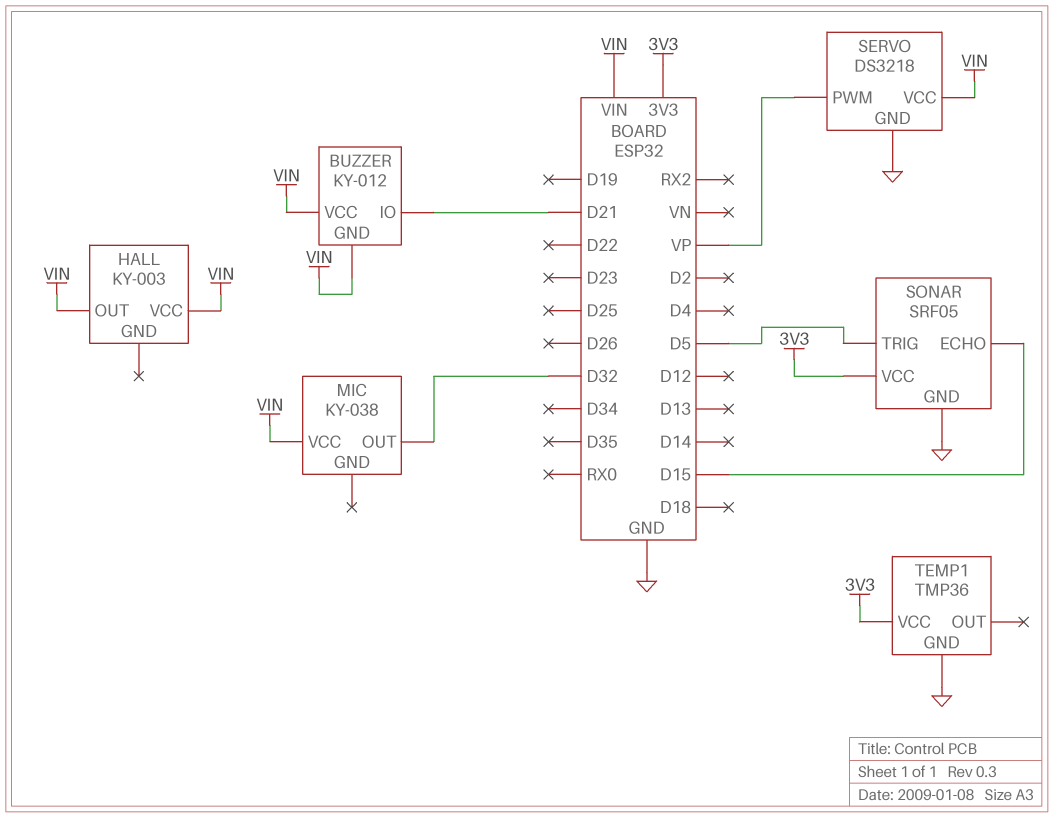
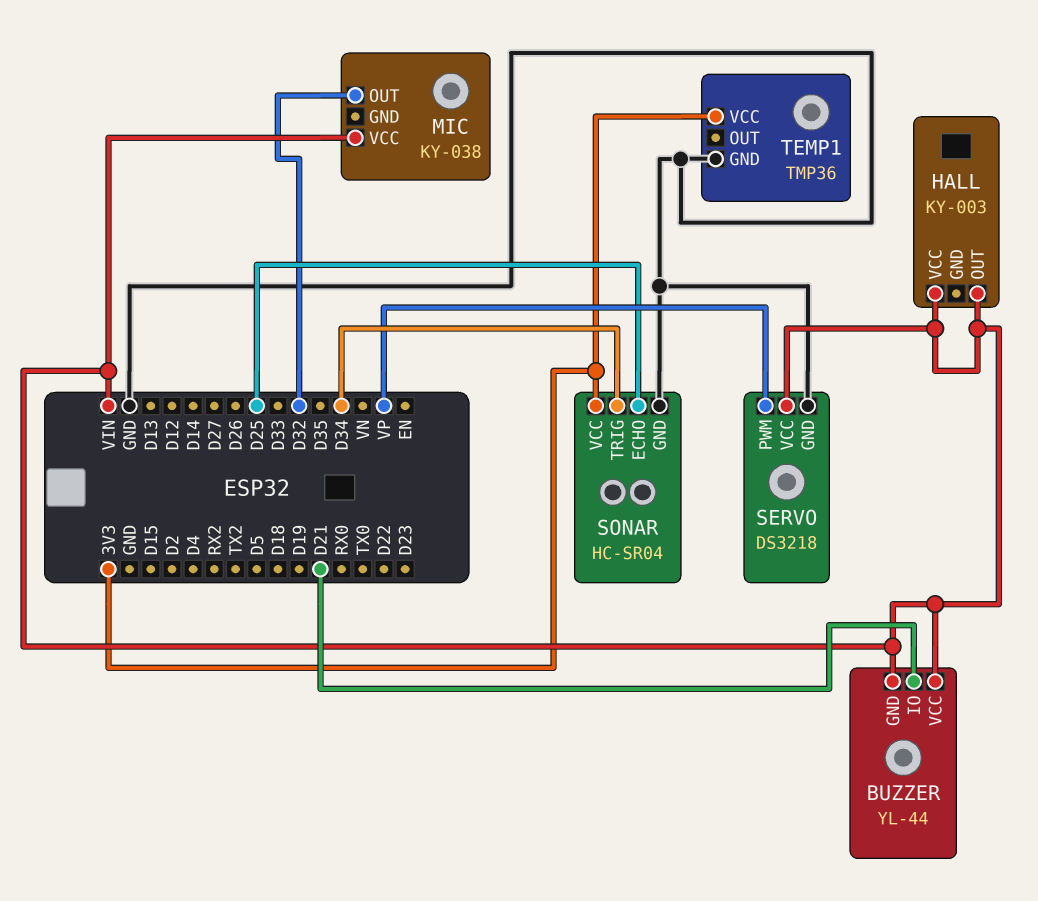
BUZZER: KY-012 -> YL-44
SONAR: SRF05 -> HC-SR04
SONAR pin ECHO: D15 -> D25
SONAR pin TRIG: D5 -> D34

